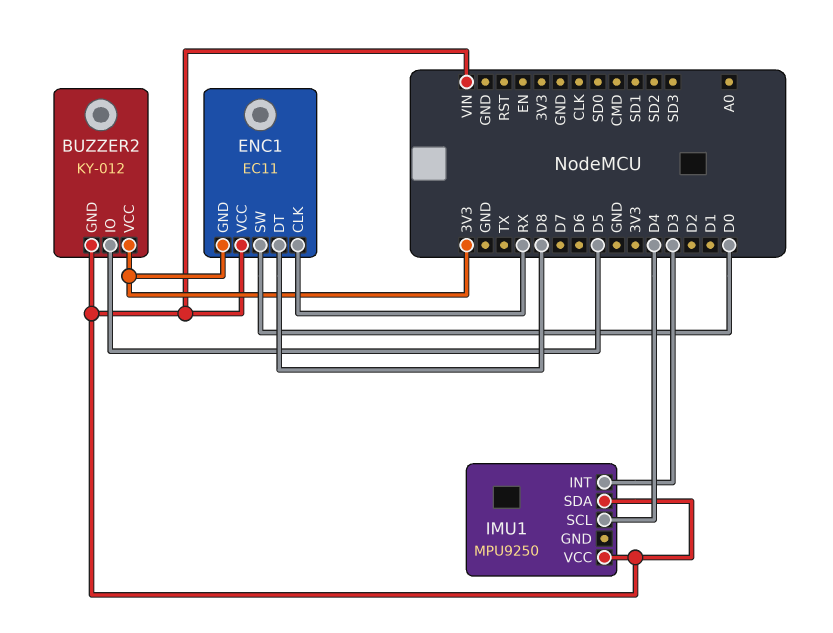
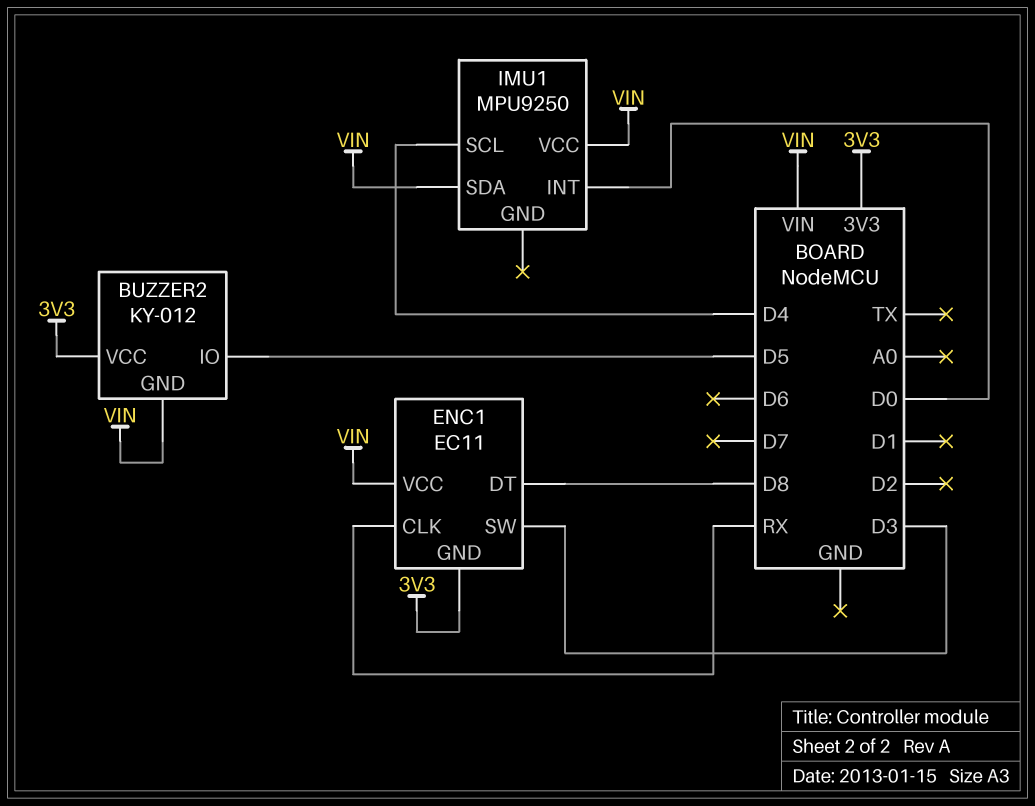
ENC1 pin SW: D0 -> D3
IMU1 pin INT: D3 -> D0

